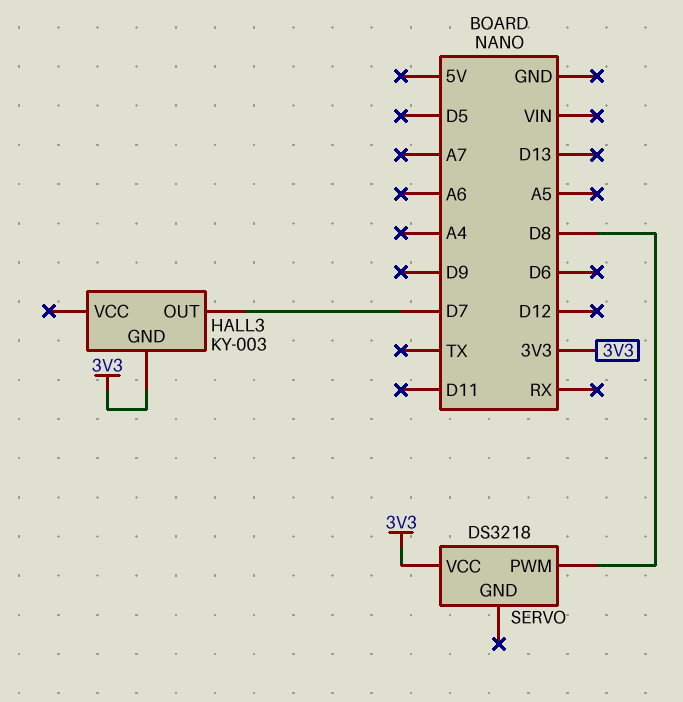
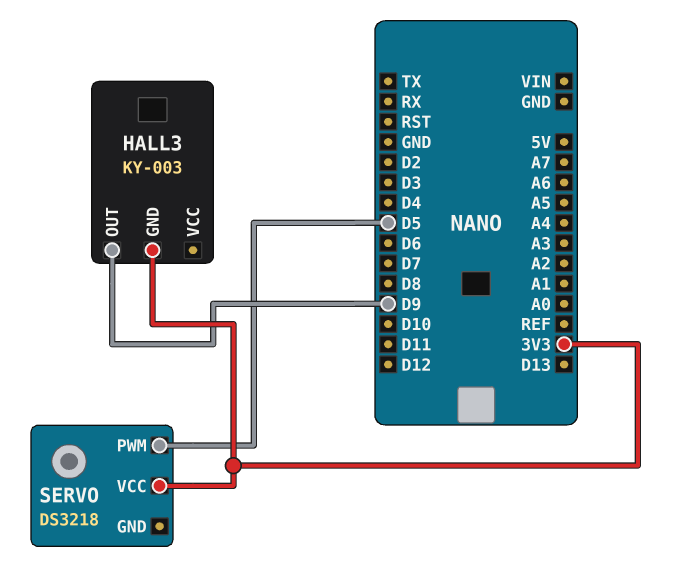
HALL3 pin OUT: D7 -> D9
SERVO pin PWM: D8 -> D5

